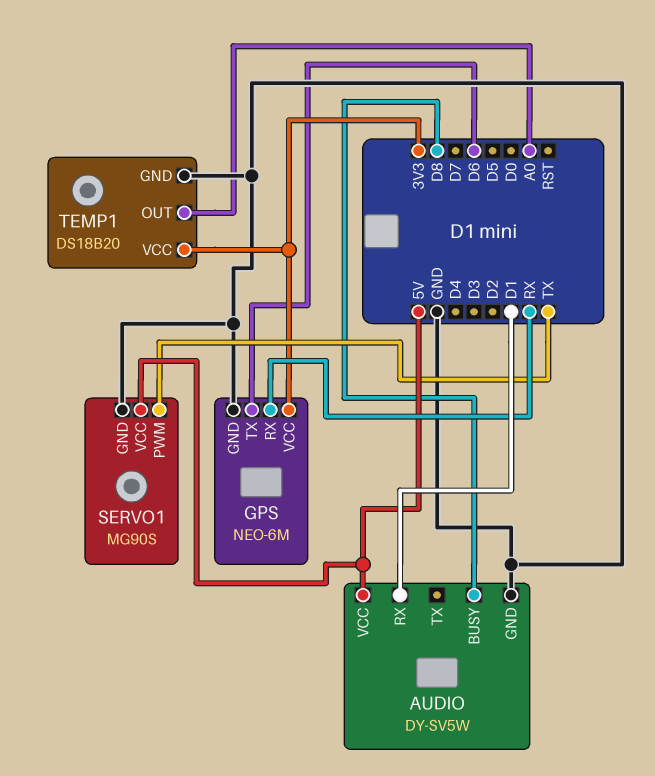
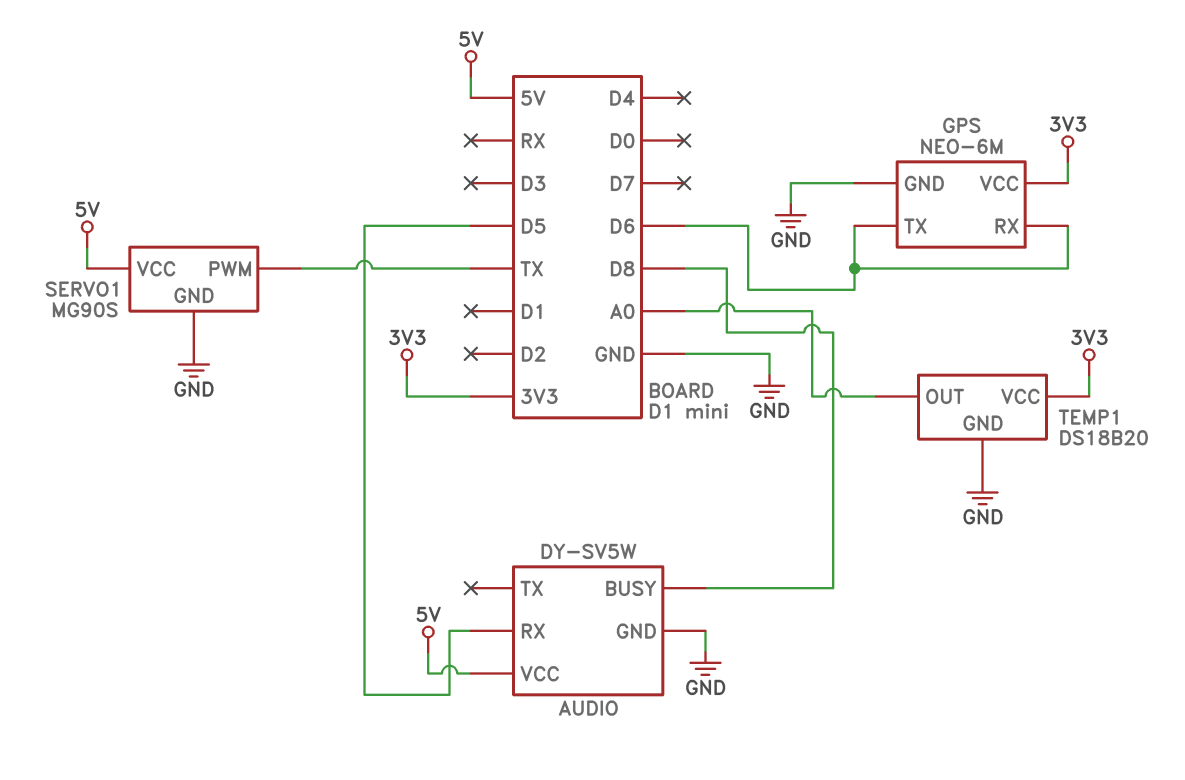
AUDIO pin RX: D1 -> D5
GPS pin RX: RX -> D6

